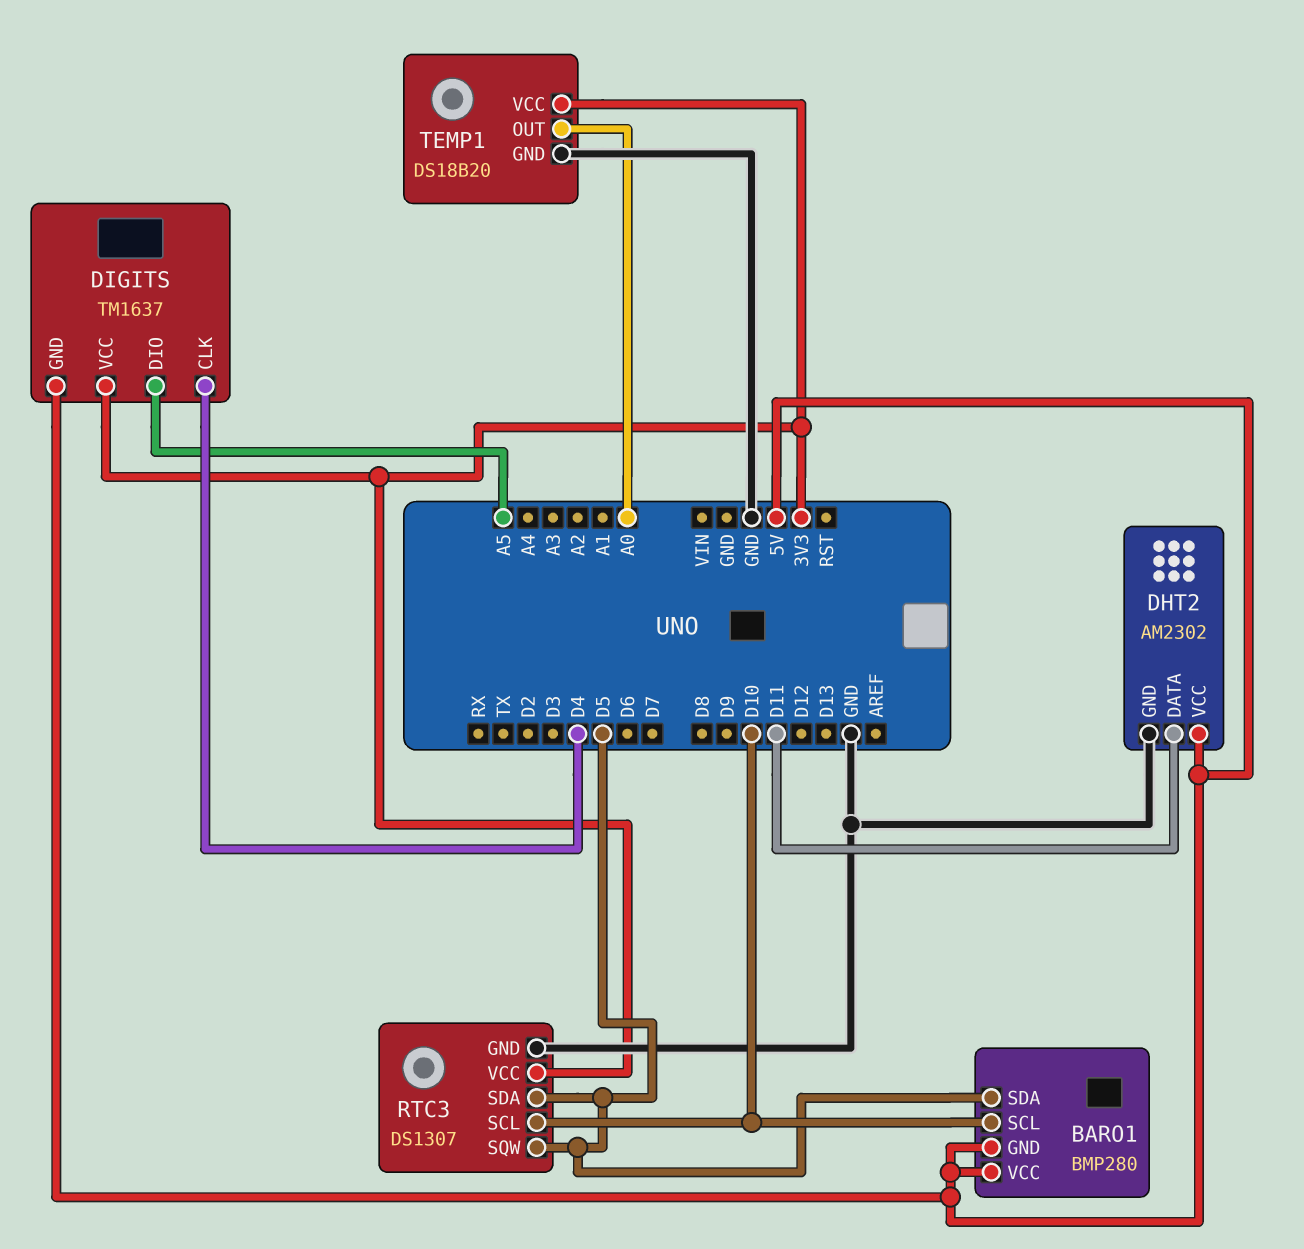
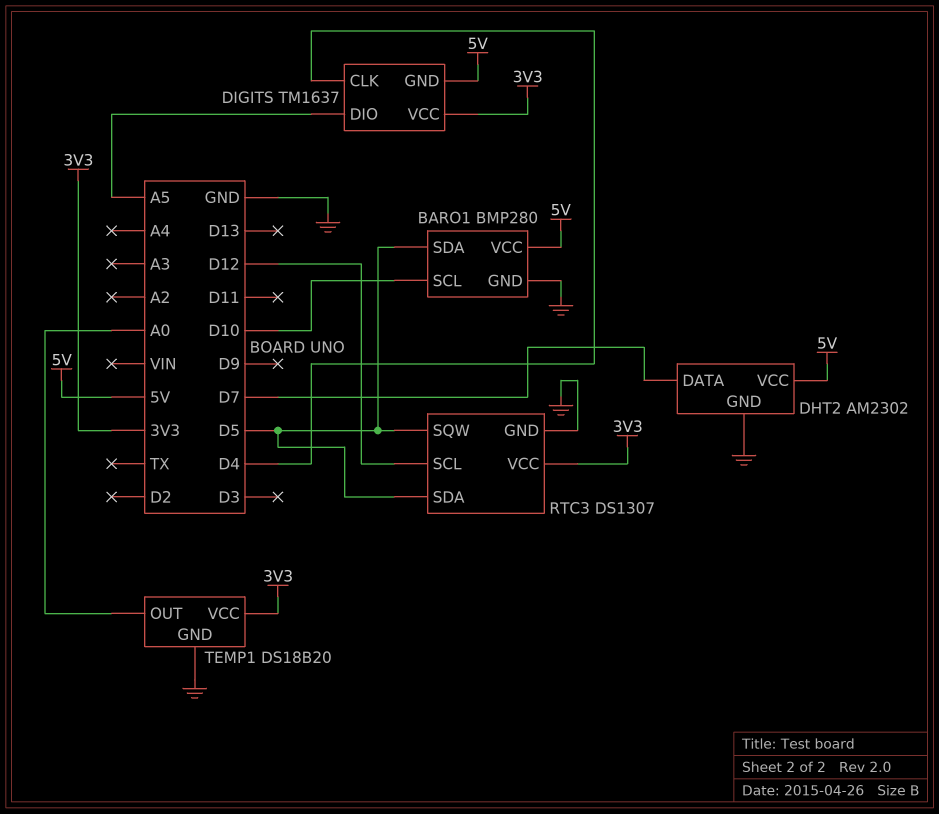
BARO1 pin GND: 5V -> GND
DHT2 pin DATA: D11 -> D7
RTC3 pin SCL: D10 -> D12

